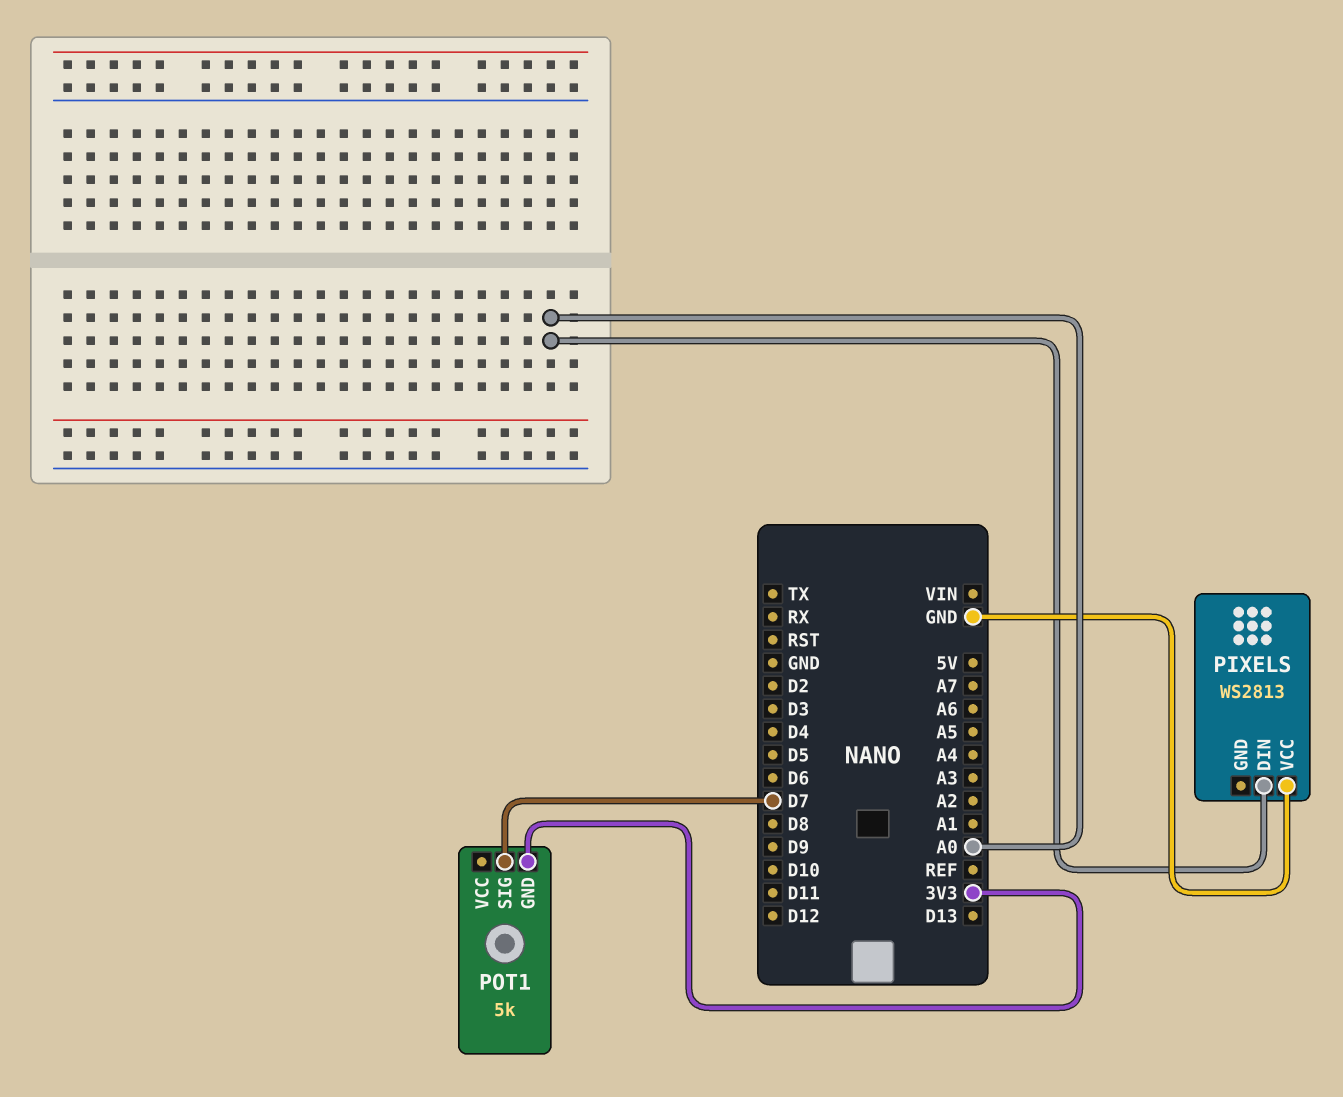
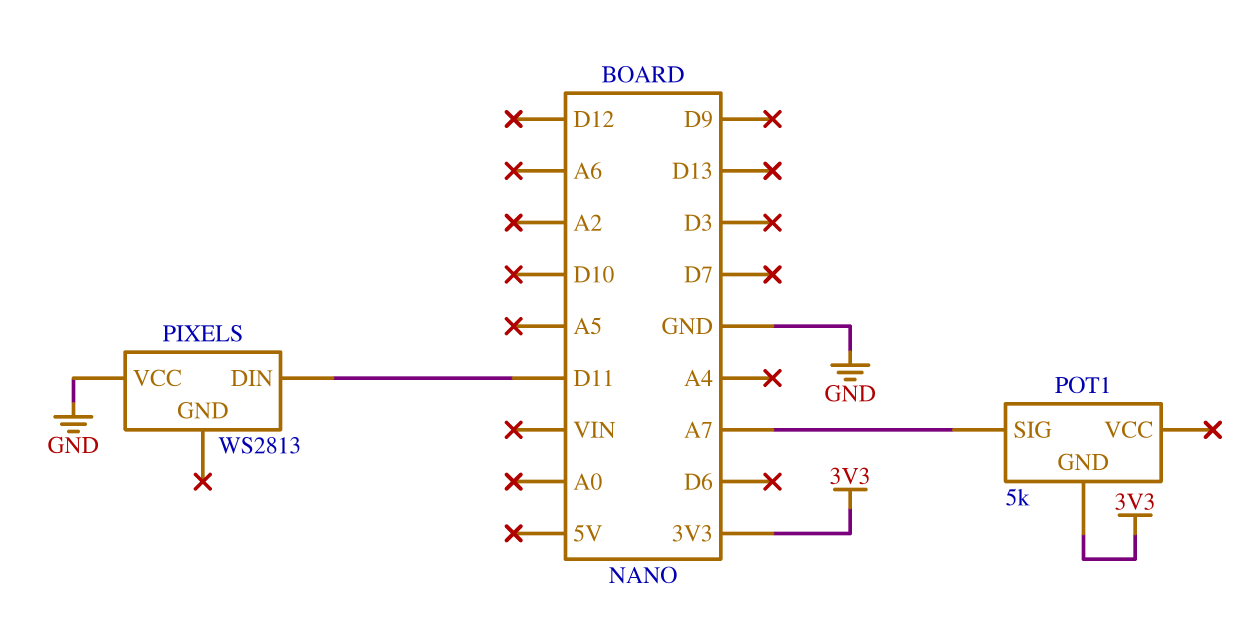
PIXELS pin DIN: A0 -> D11
POT1 pin SIG: D7 -> A7

